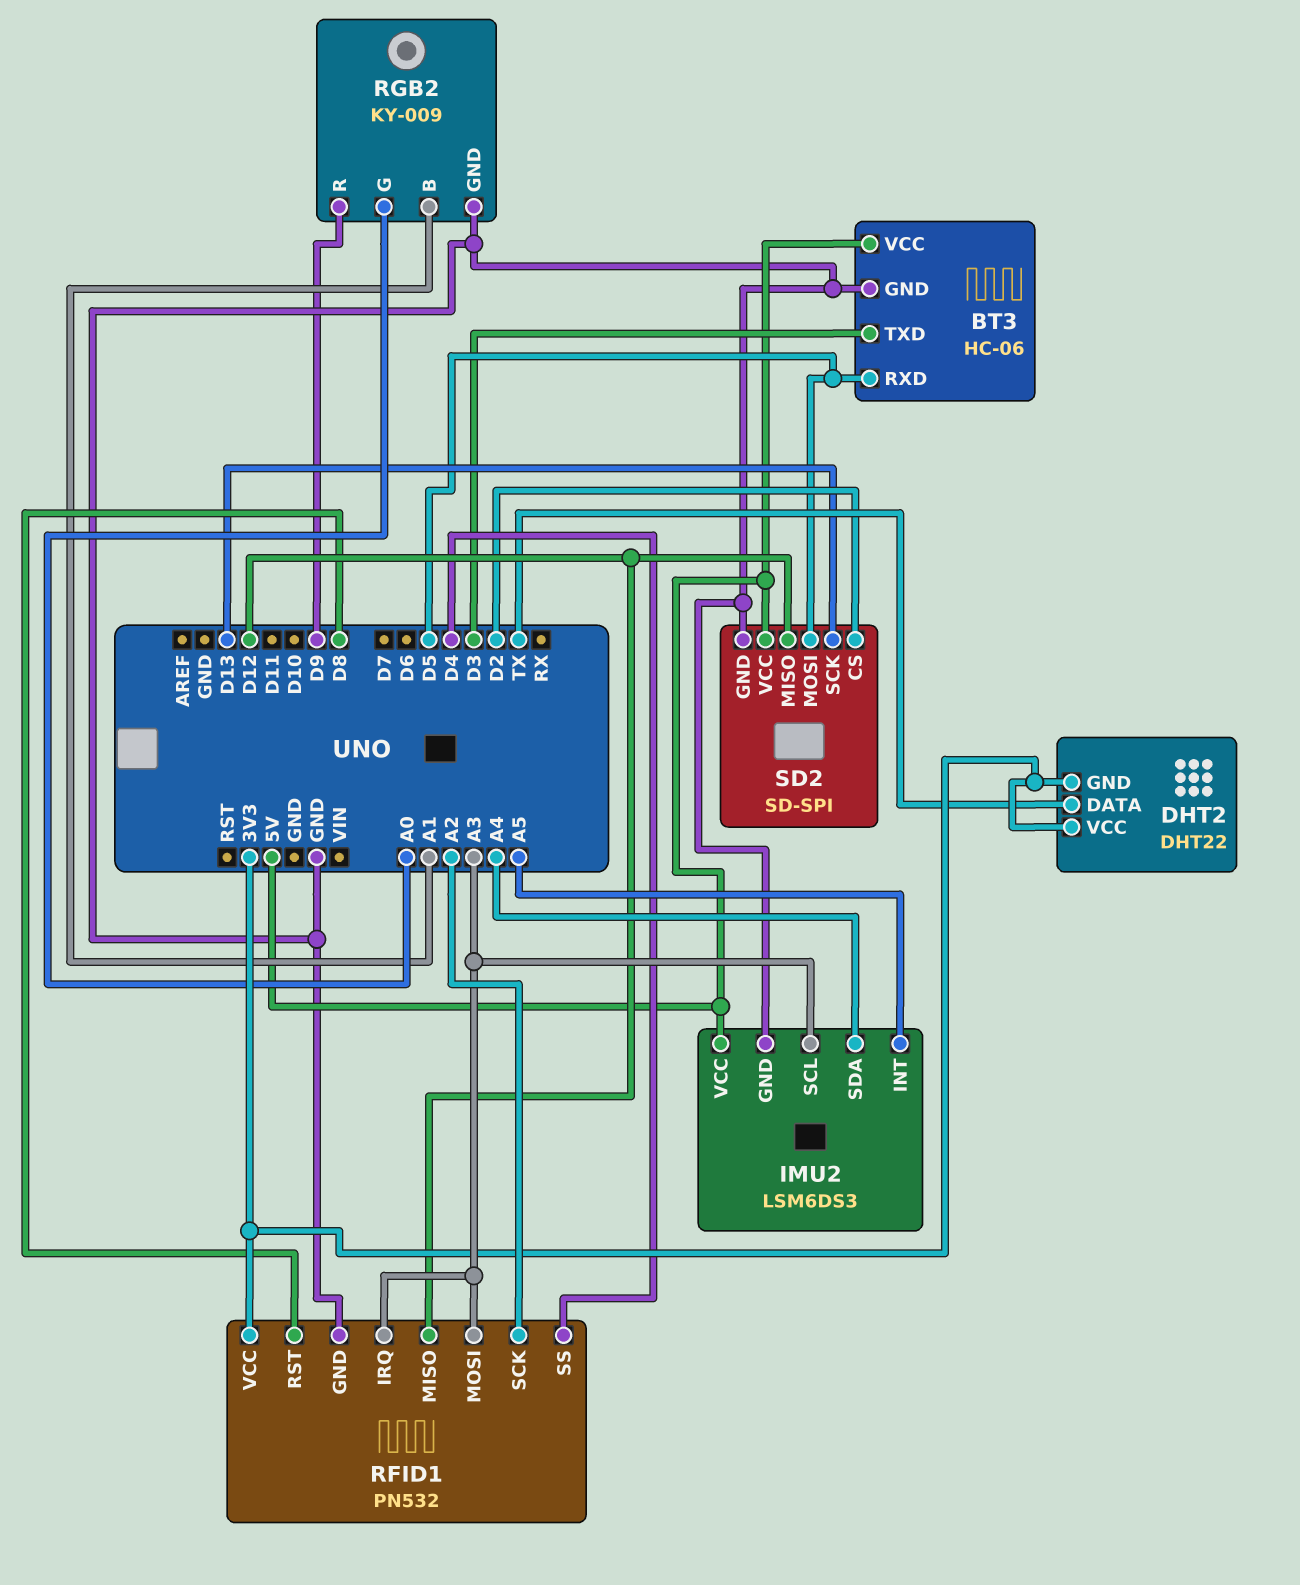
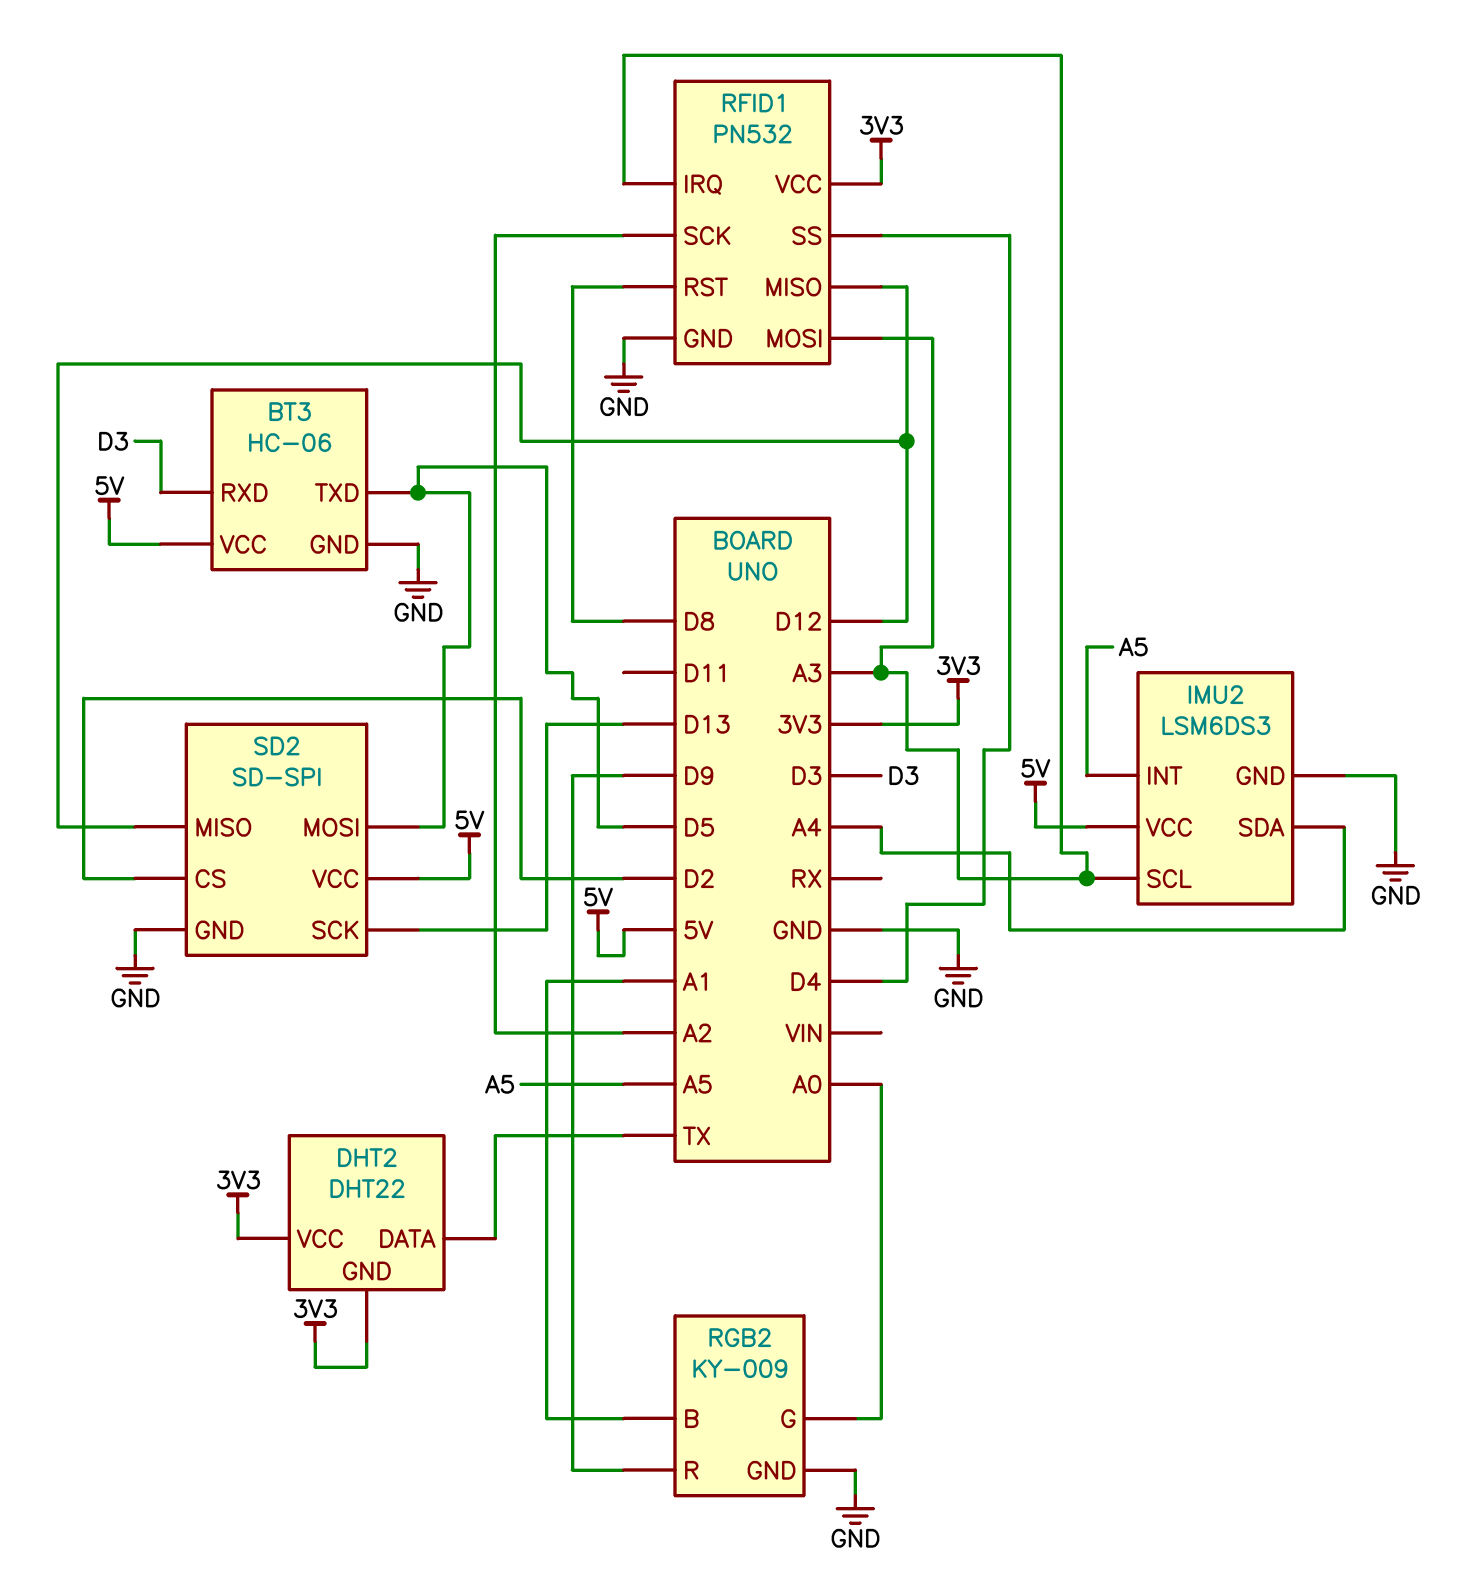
BT3 pin RXD: D5 -> D3
BT3 pin TXD: D3 -> D5

